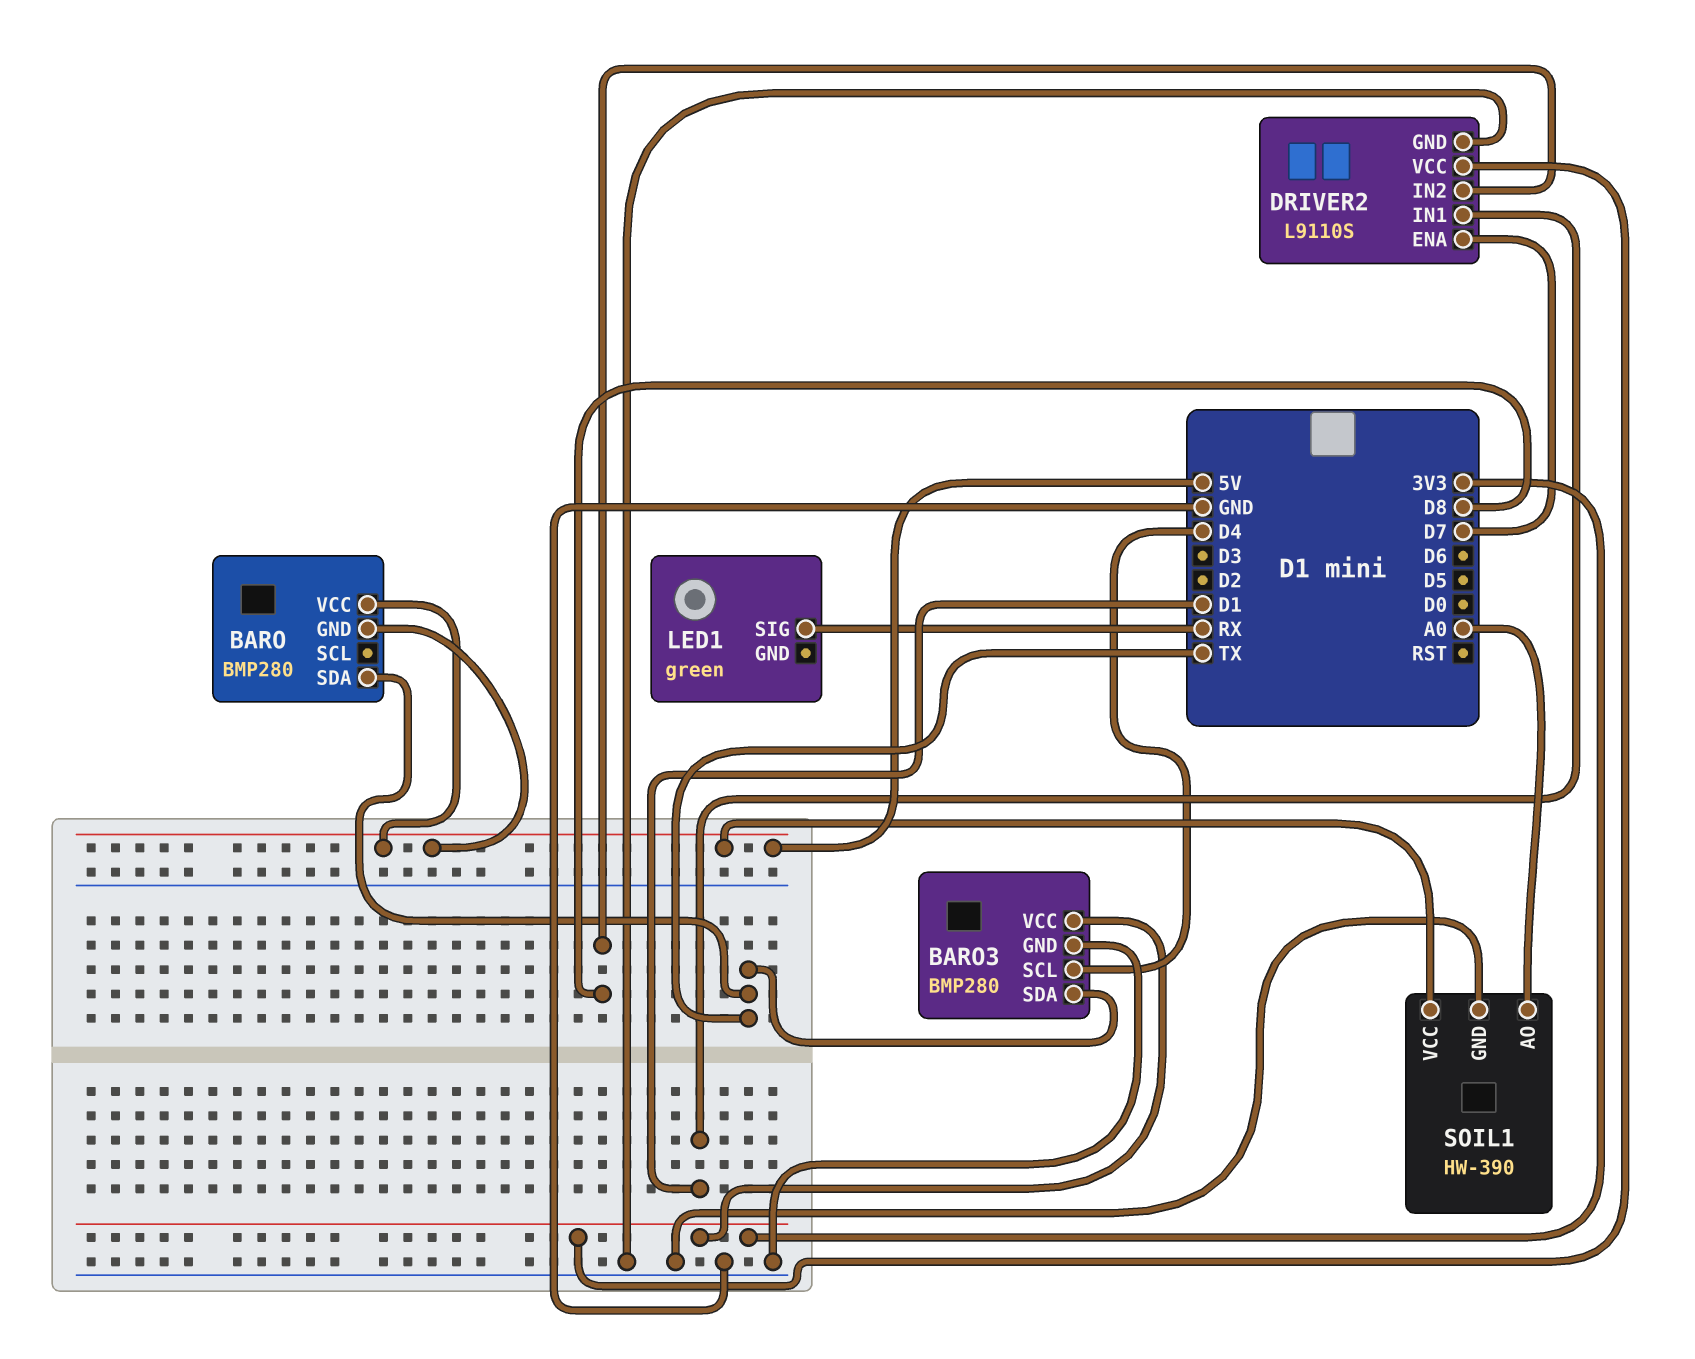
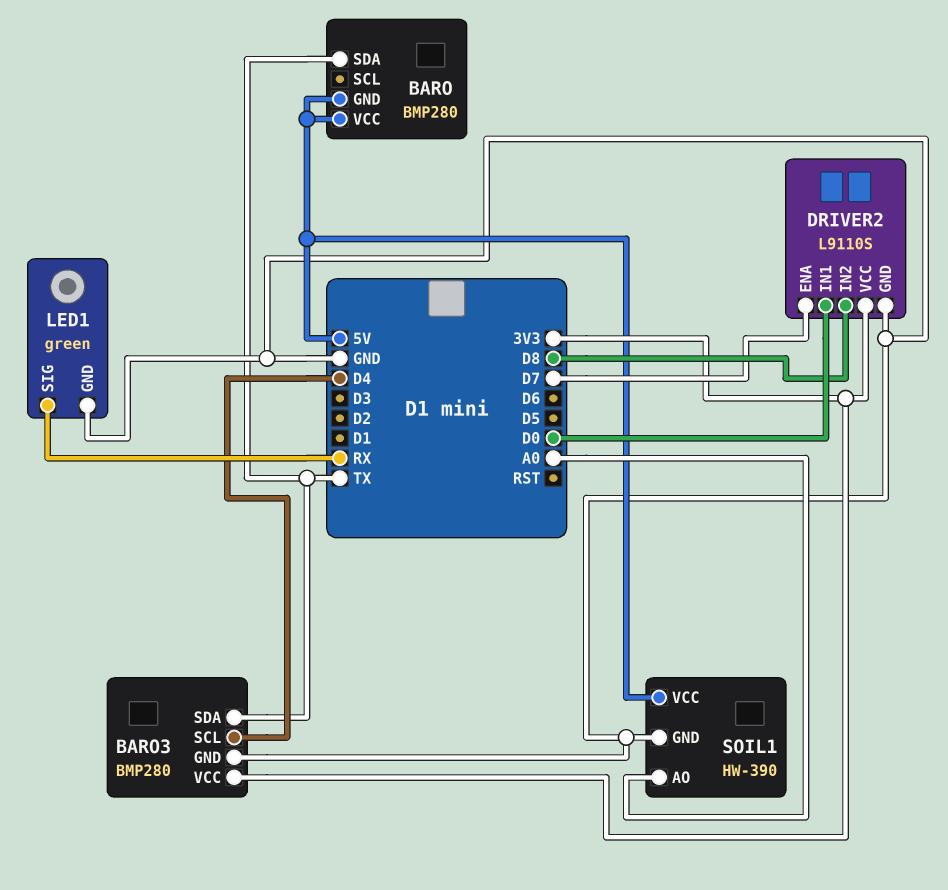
DRIVER2 pin IN1: D1 -> D0
LED1 pin GND: none -> GND

